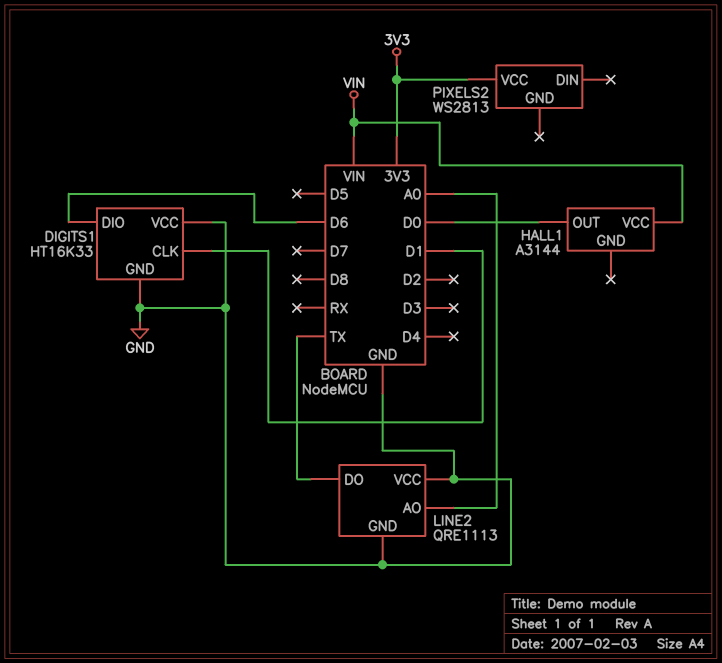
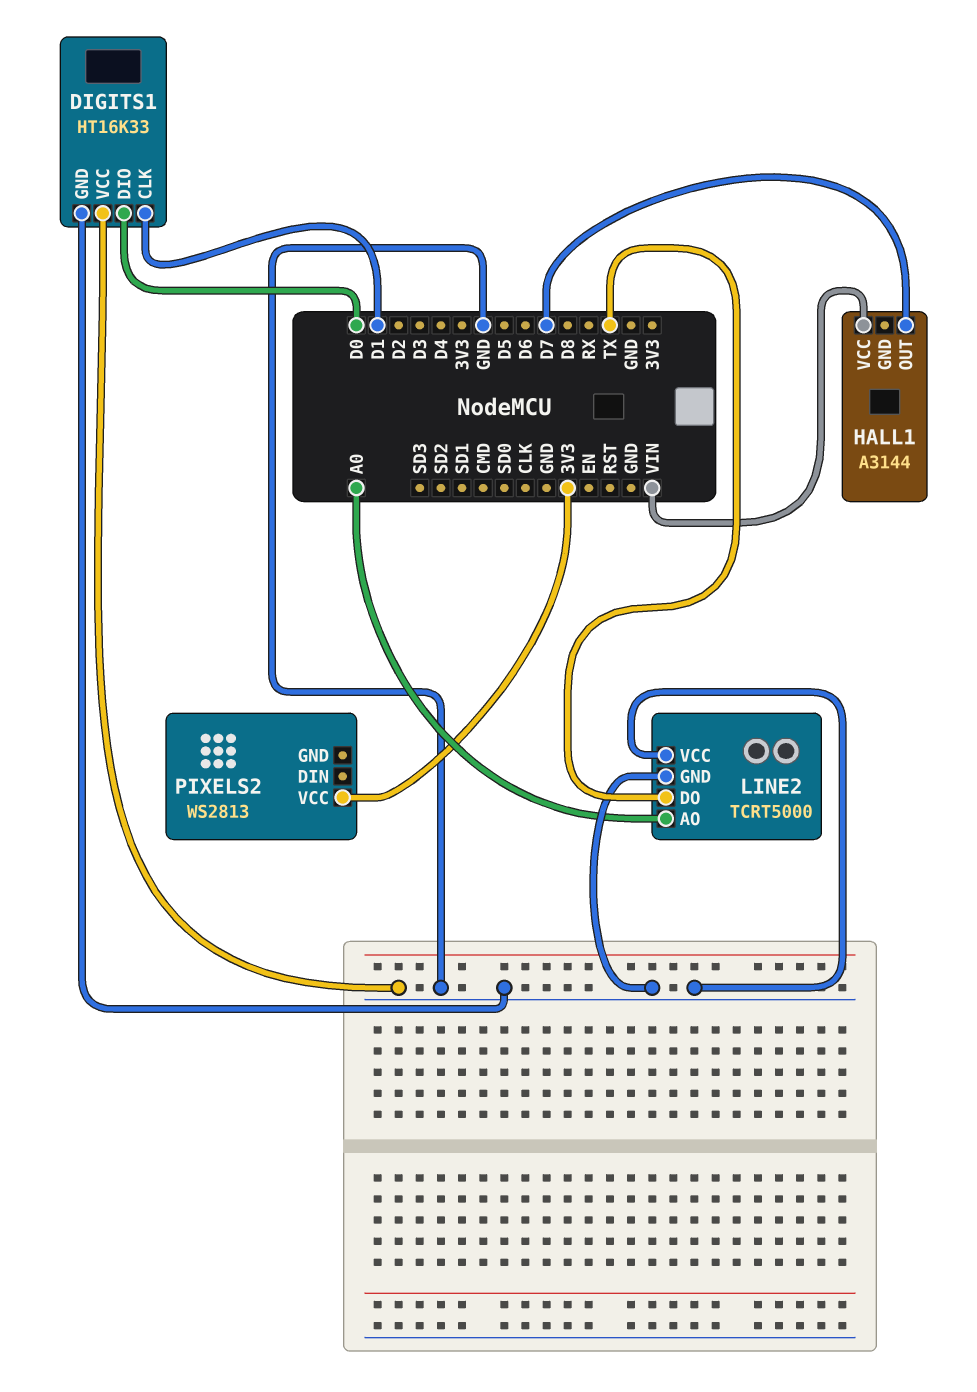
DIGITS1 pin DIO: D6 -> D0
HALL1 pin OUT: D0 -> D7
LINE2: QRE1113 -> TCRT5000

